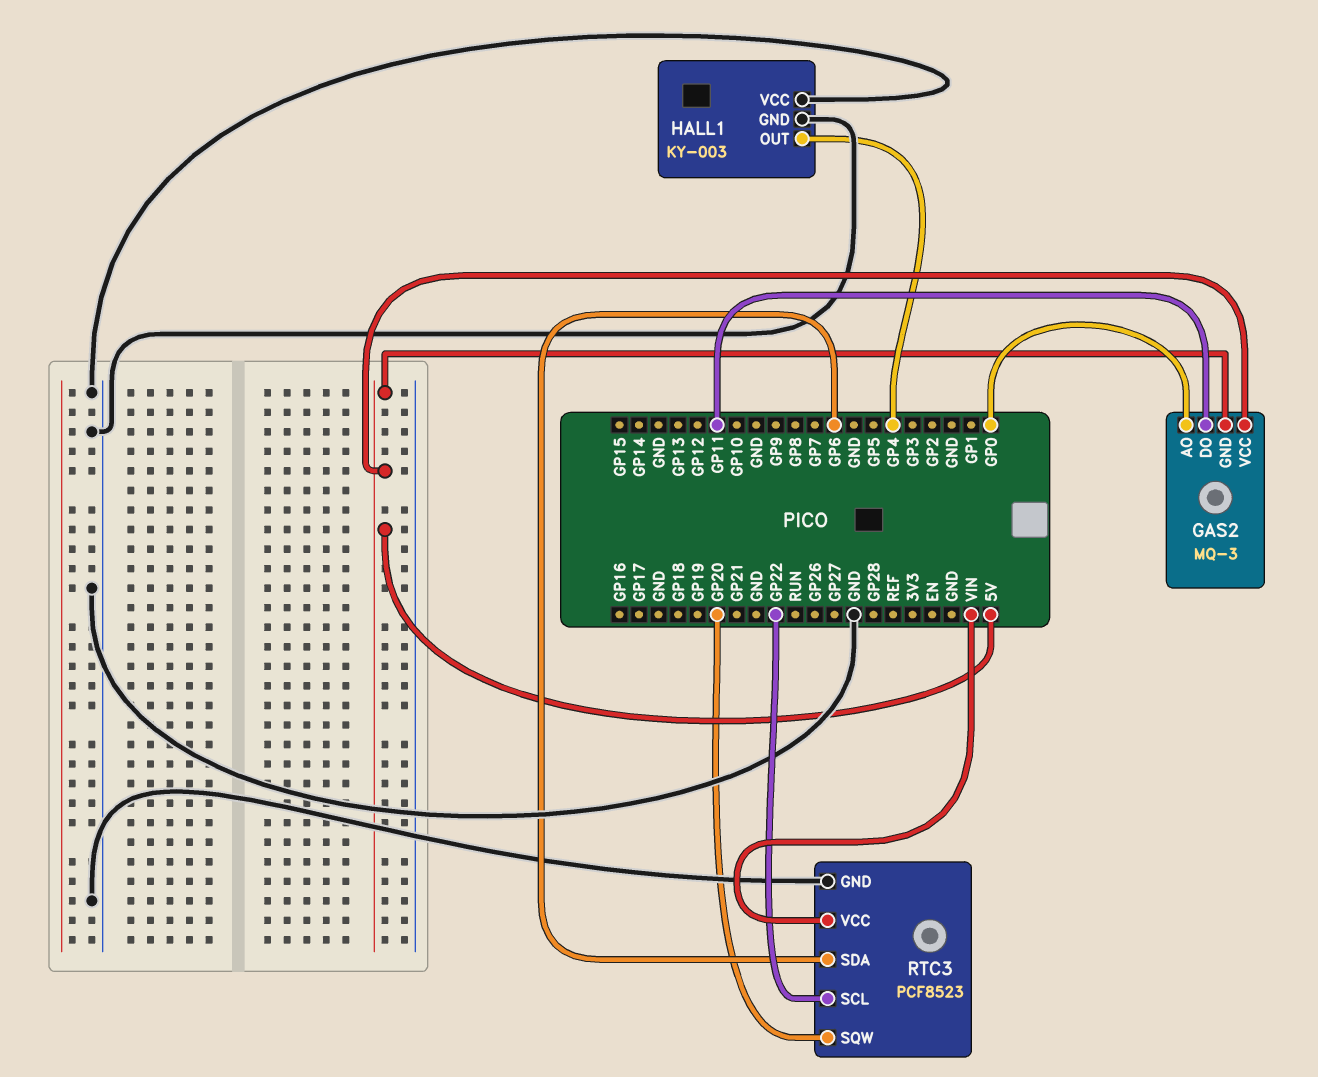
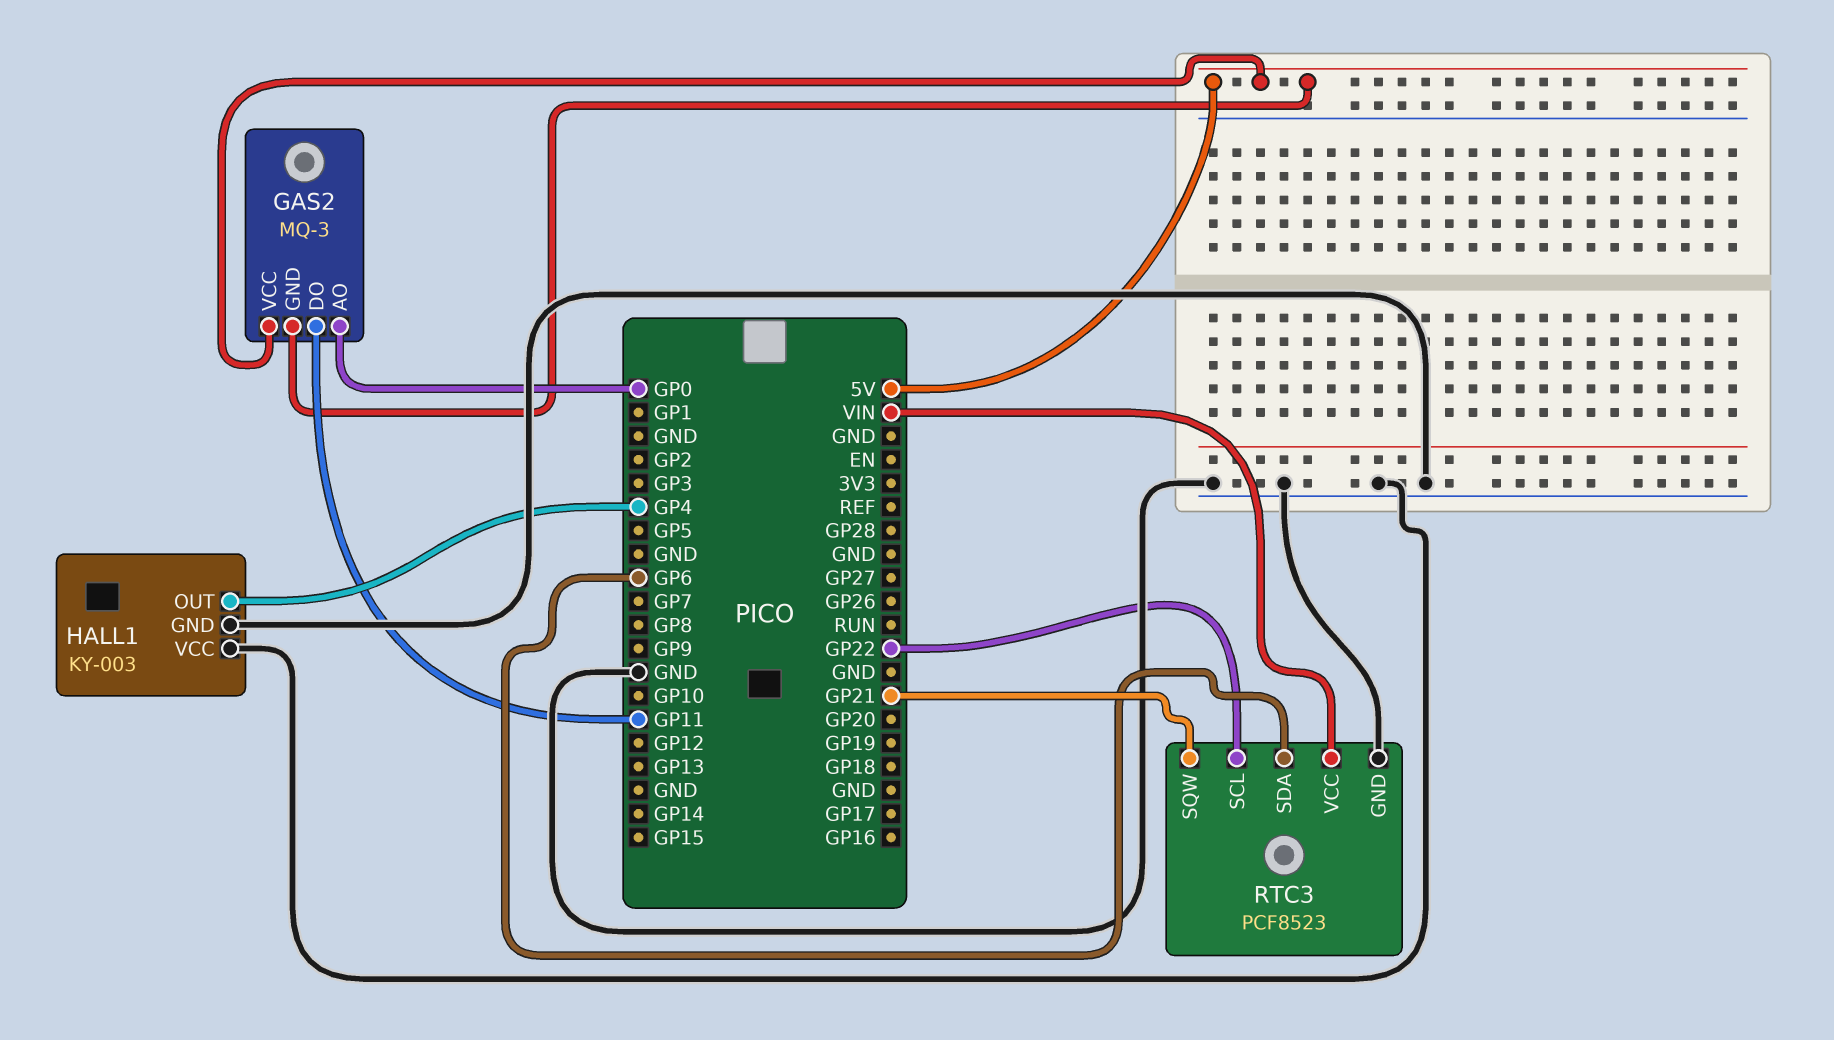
RTC3 pin SQW: GP20 -> GP21

